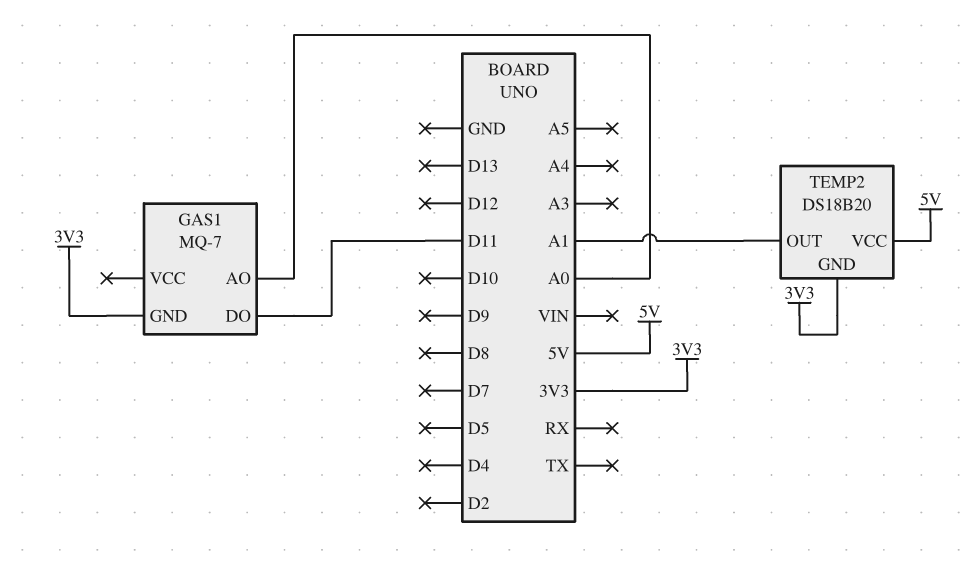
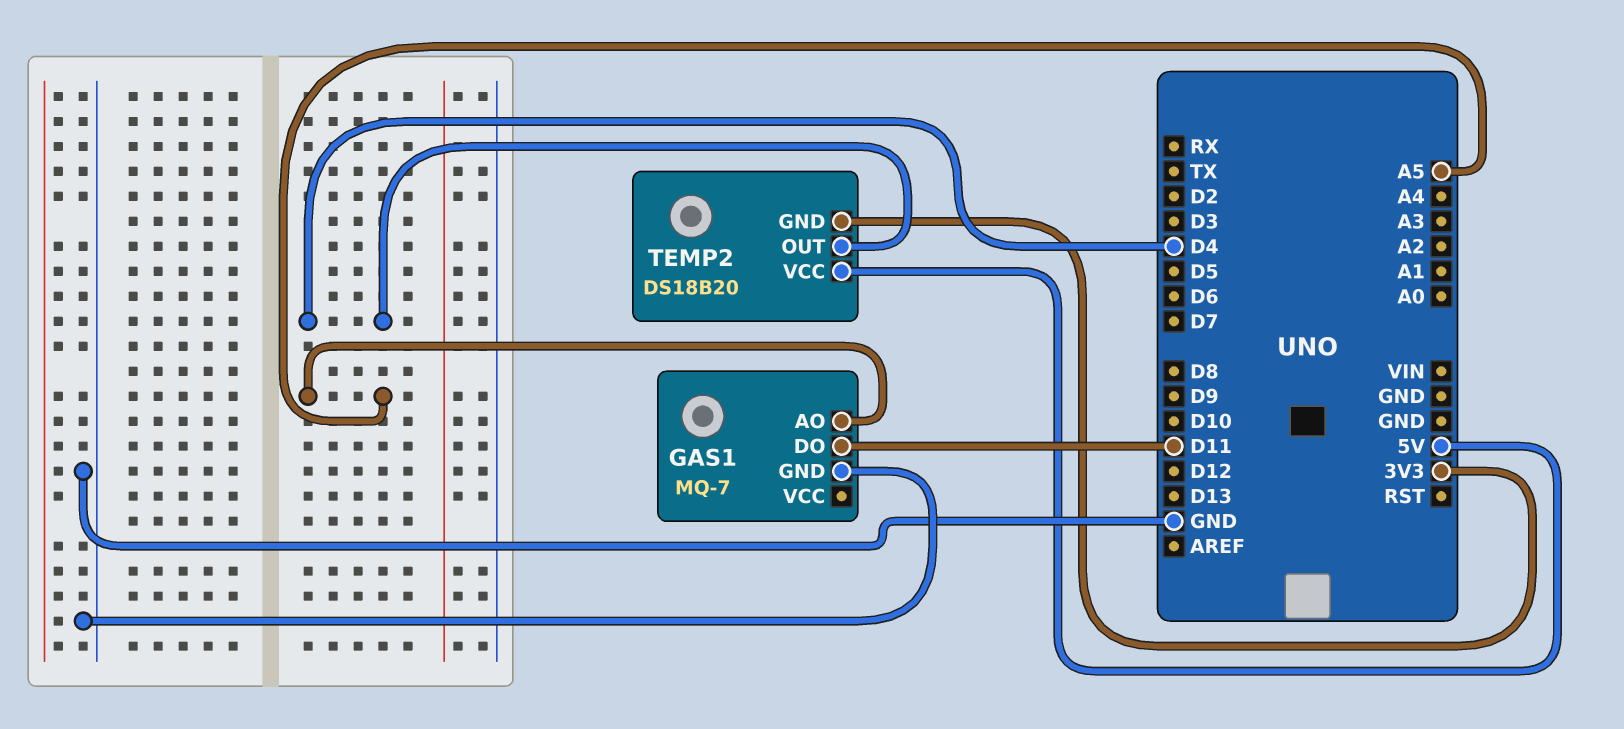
GAS1 pin AO: A0 -> A5
GAS1 pin GND: 3V3 -> GND
TEMP2 pin OUT: A1 -> D4

